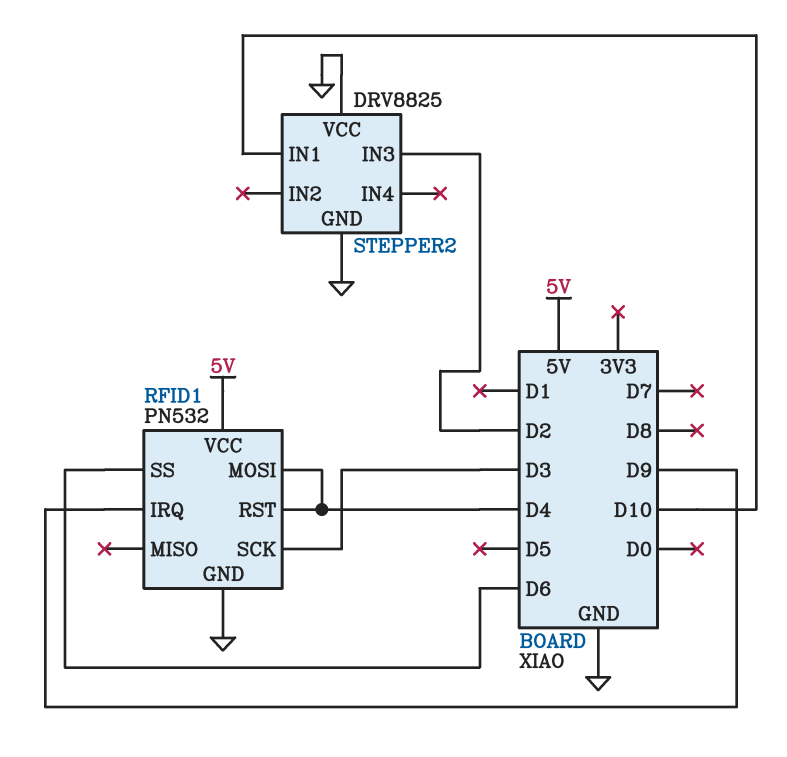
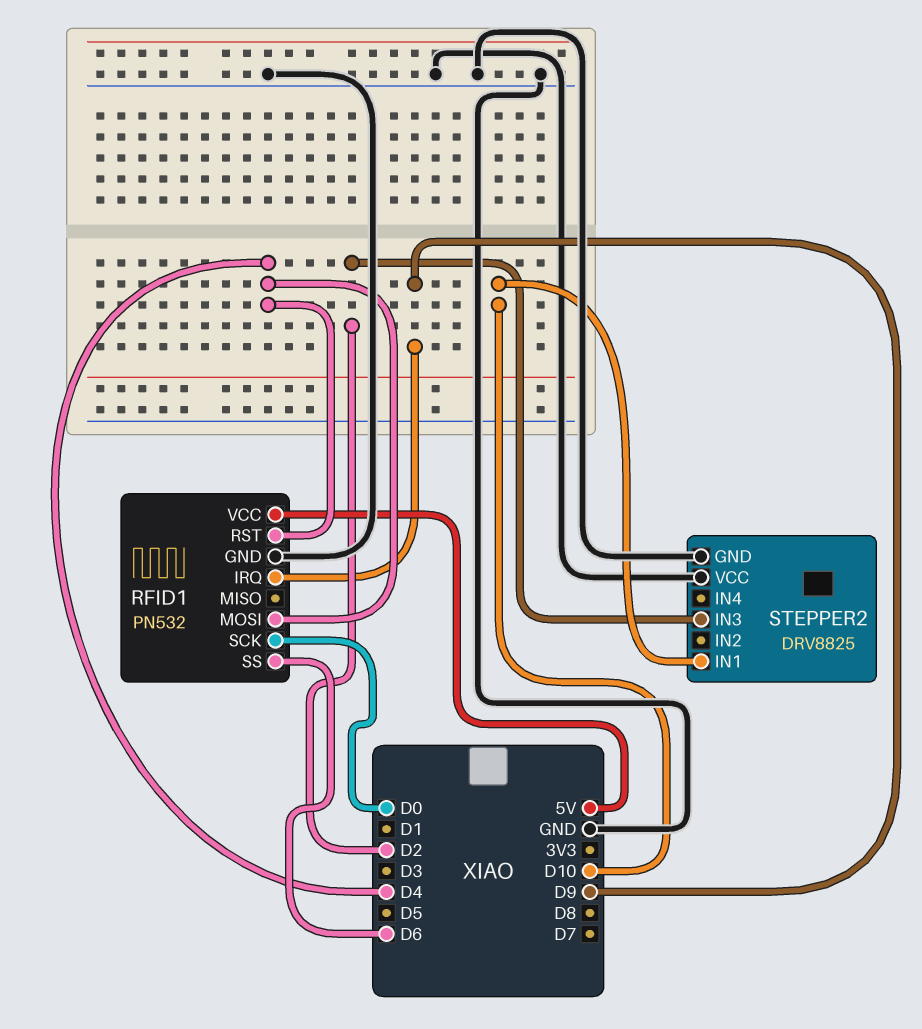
RFID1 pin SCK: D3 -> D0

